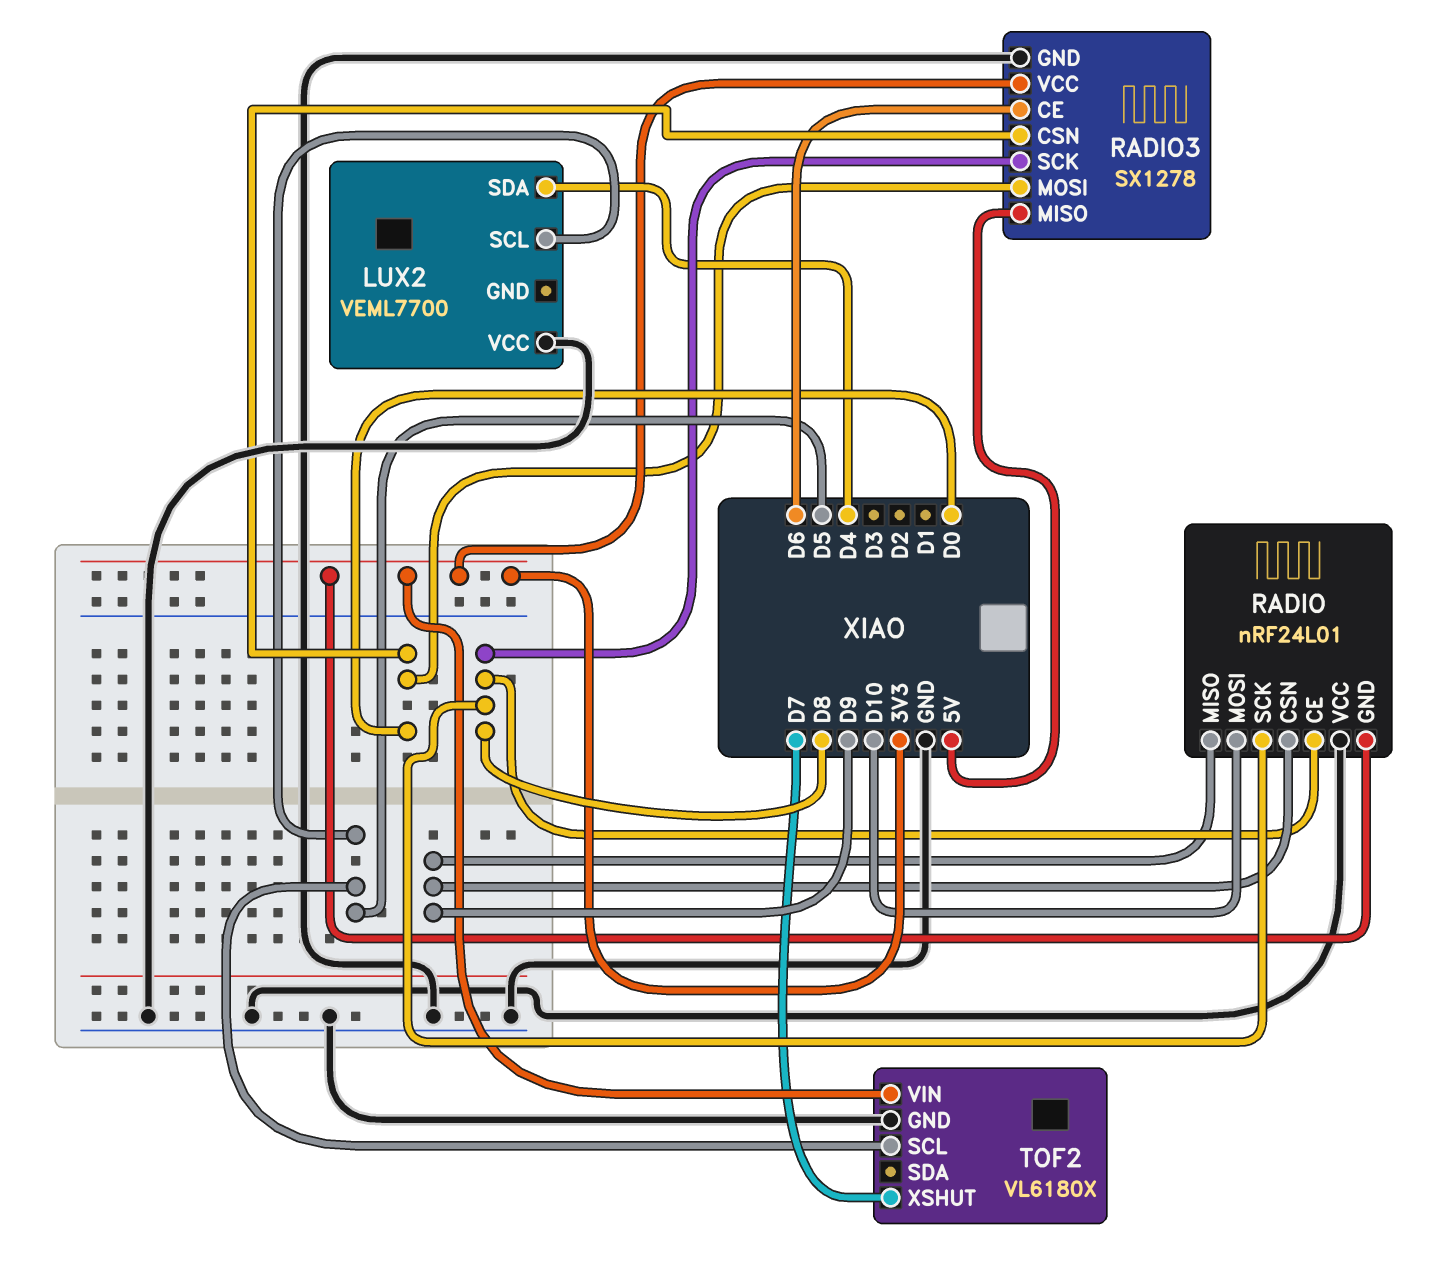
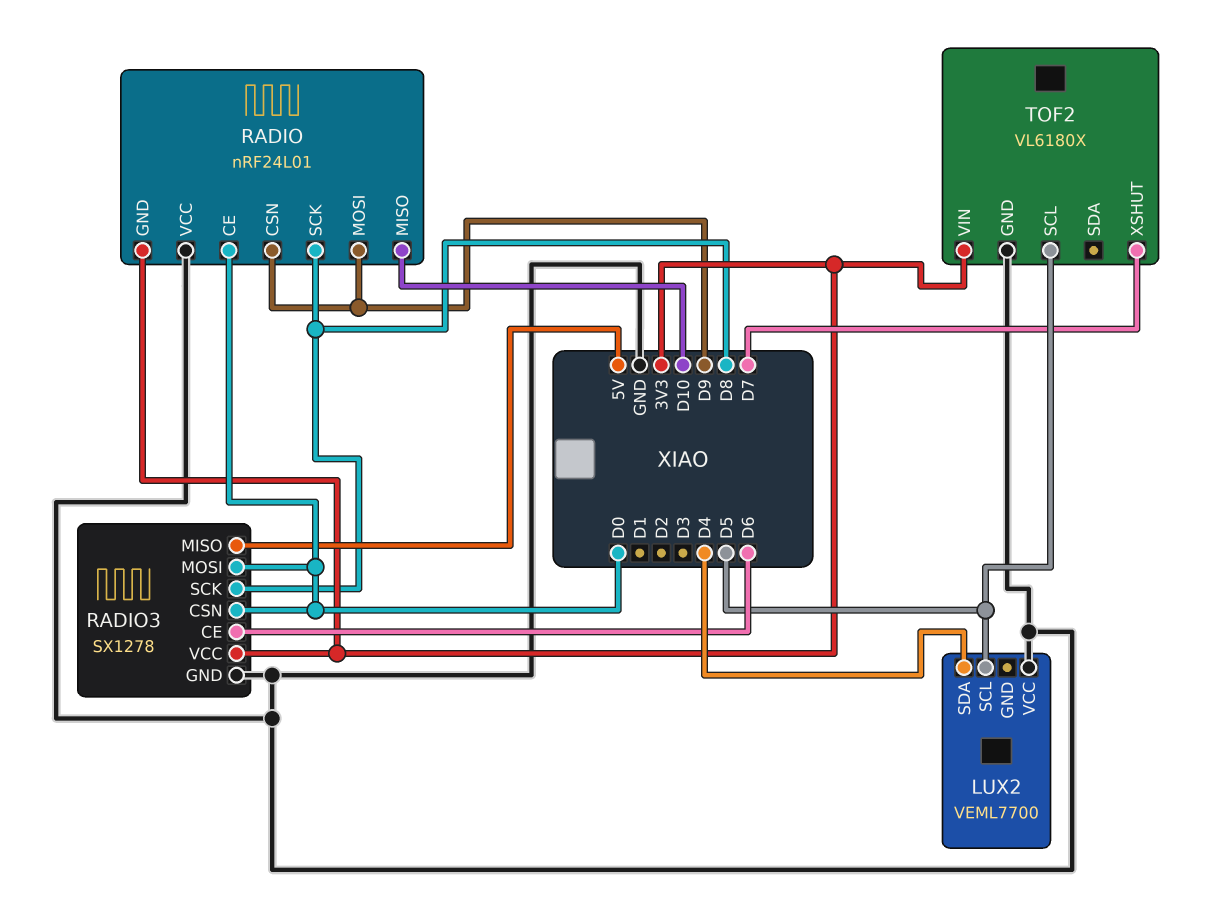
RADIO pin CE: D8 -> D0
RADIO pin MISO: D9 -> D10
RADIO pin MOSI: D10 -> D9

